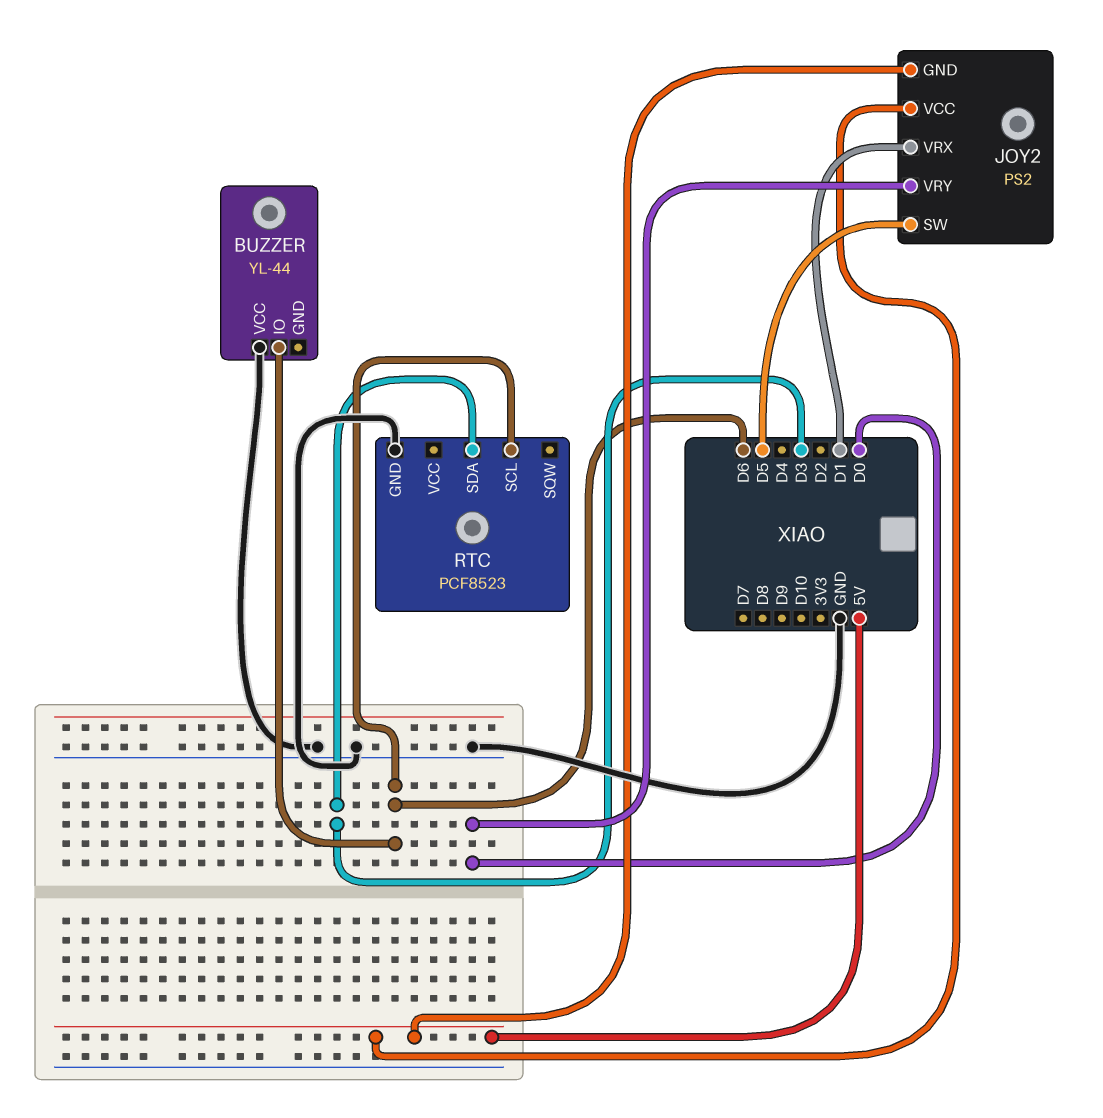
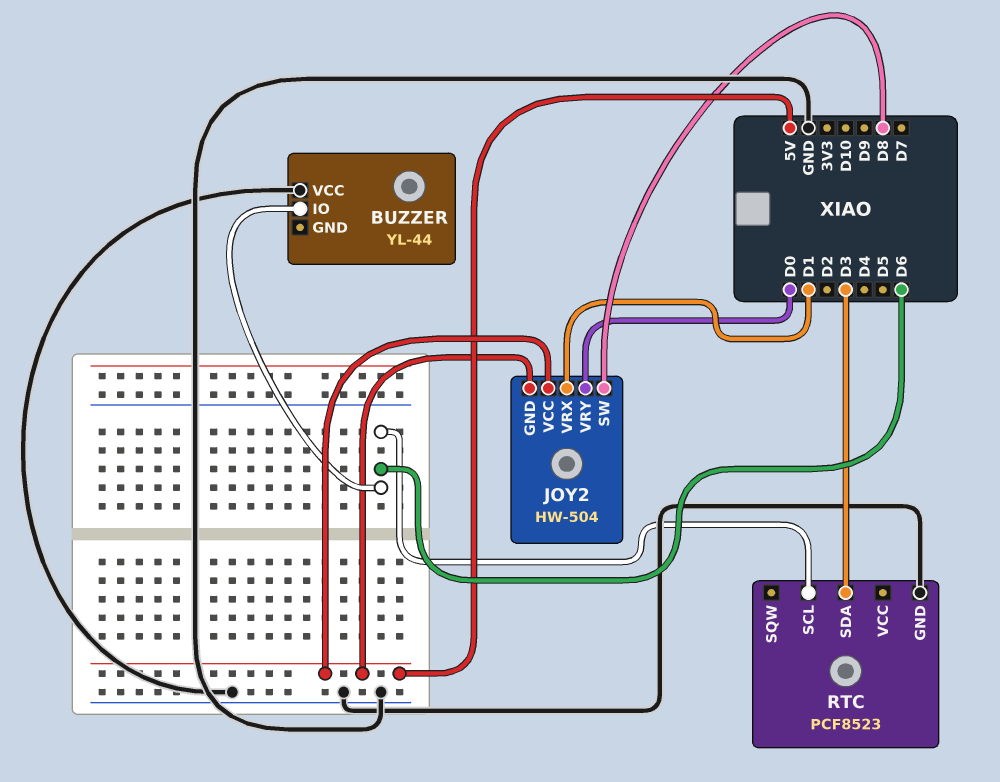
JOY2: PS2 -> HW-504
JOY2 pin SW: D5 -> D8

